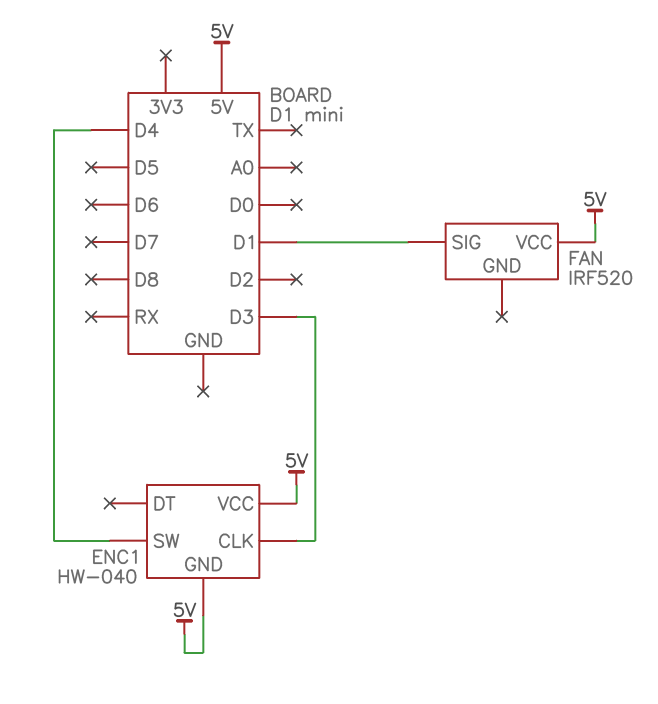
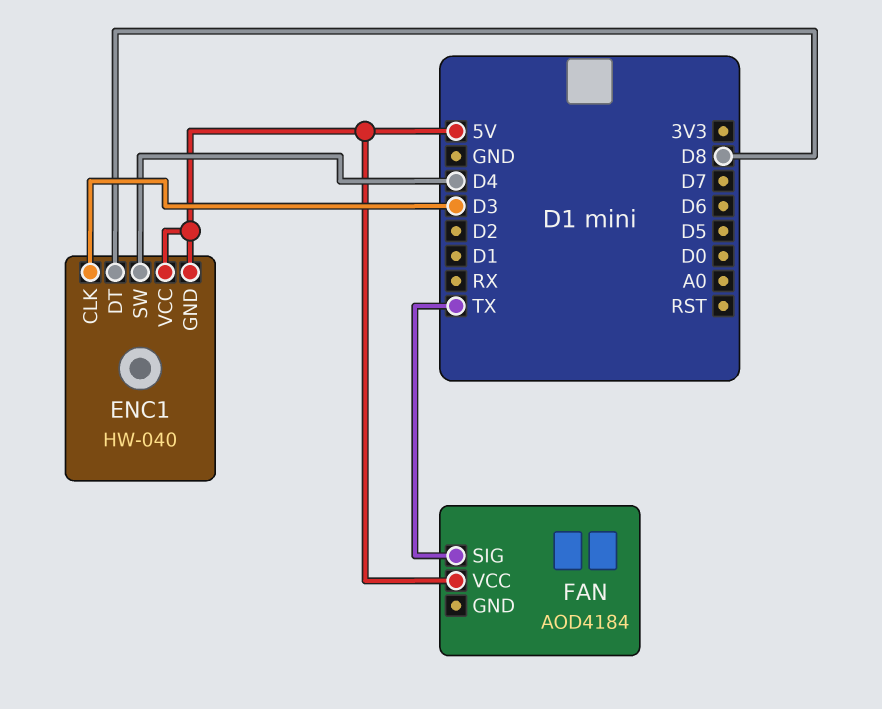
ENC1 pin DT: none -> D8
FAN: IRF520 -> AOD4184
FAN pin SIG: D1 -> TX

